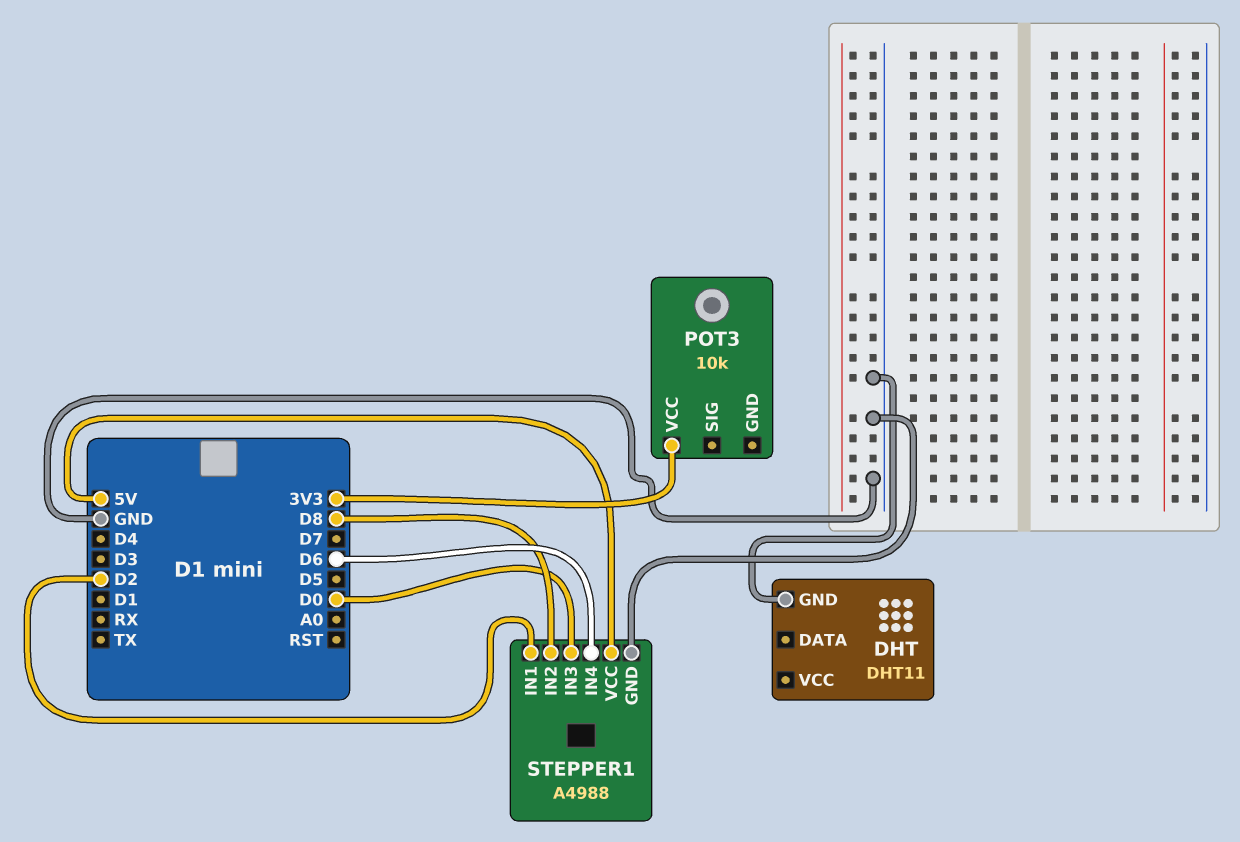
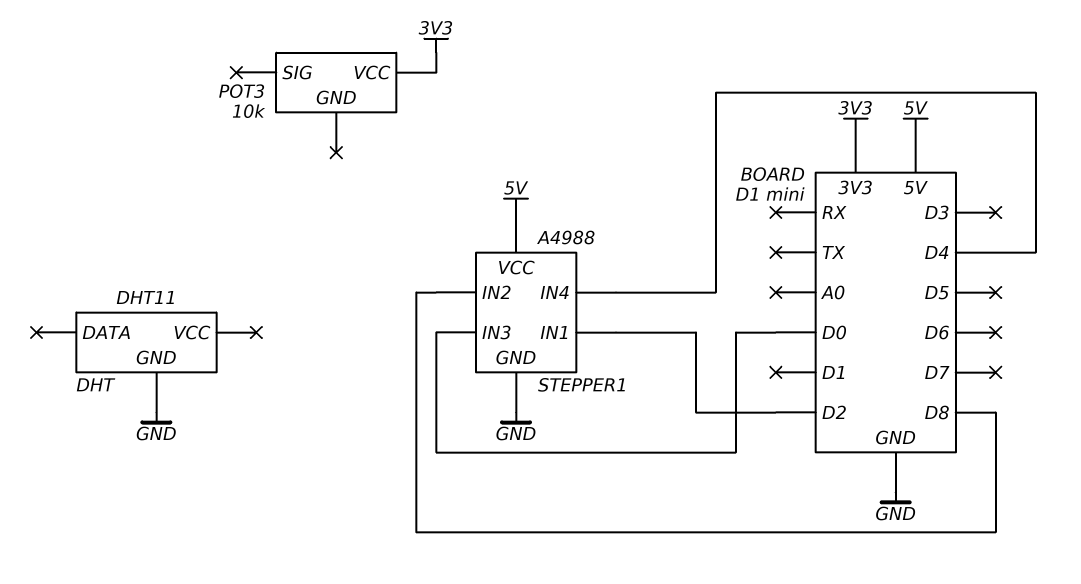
STEPPER1 pin IN4: D6 -> D4

